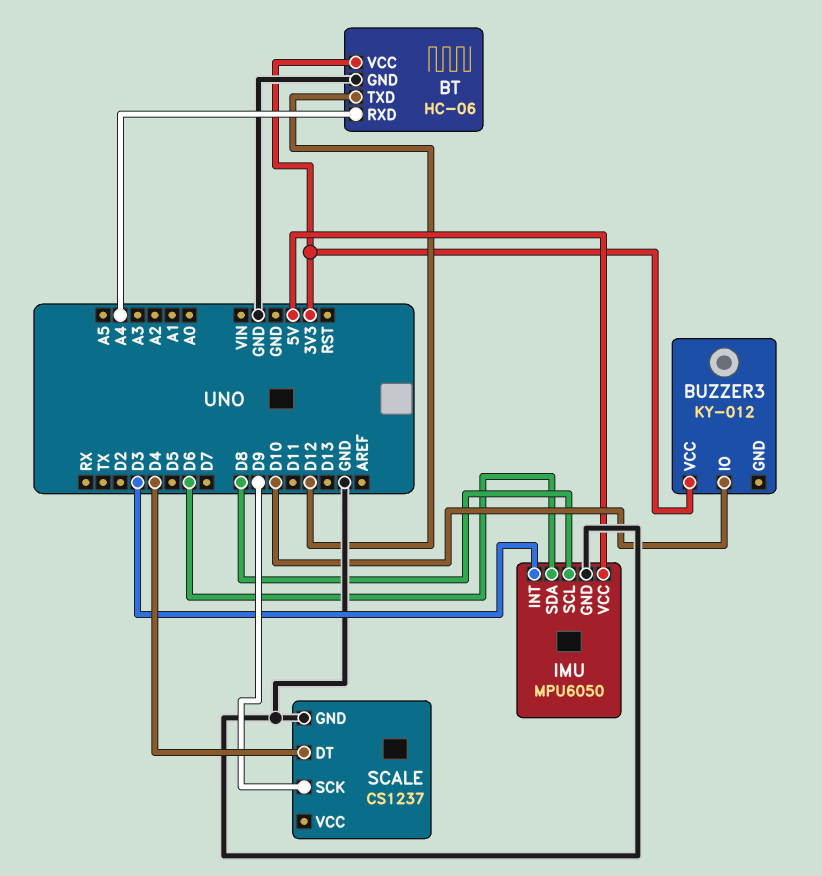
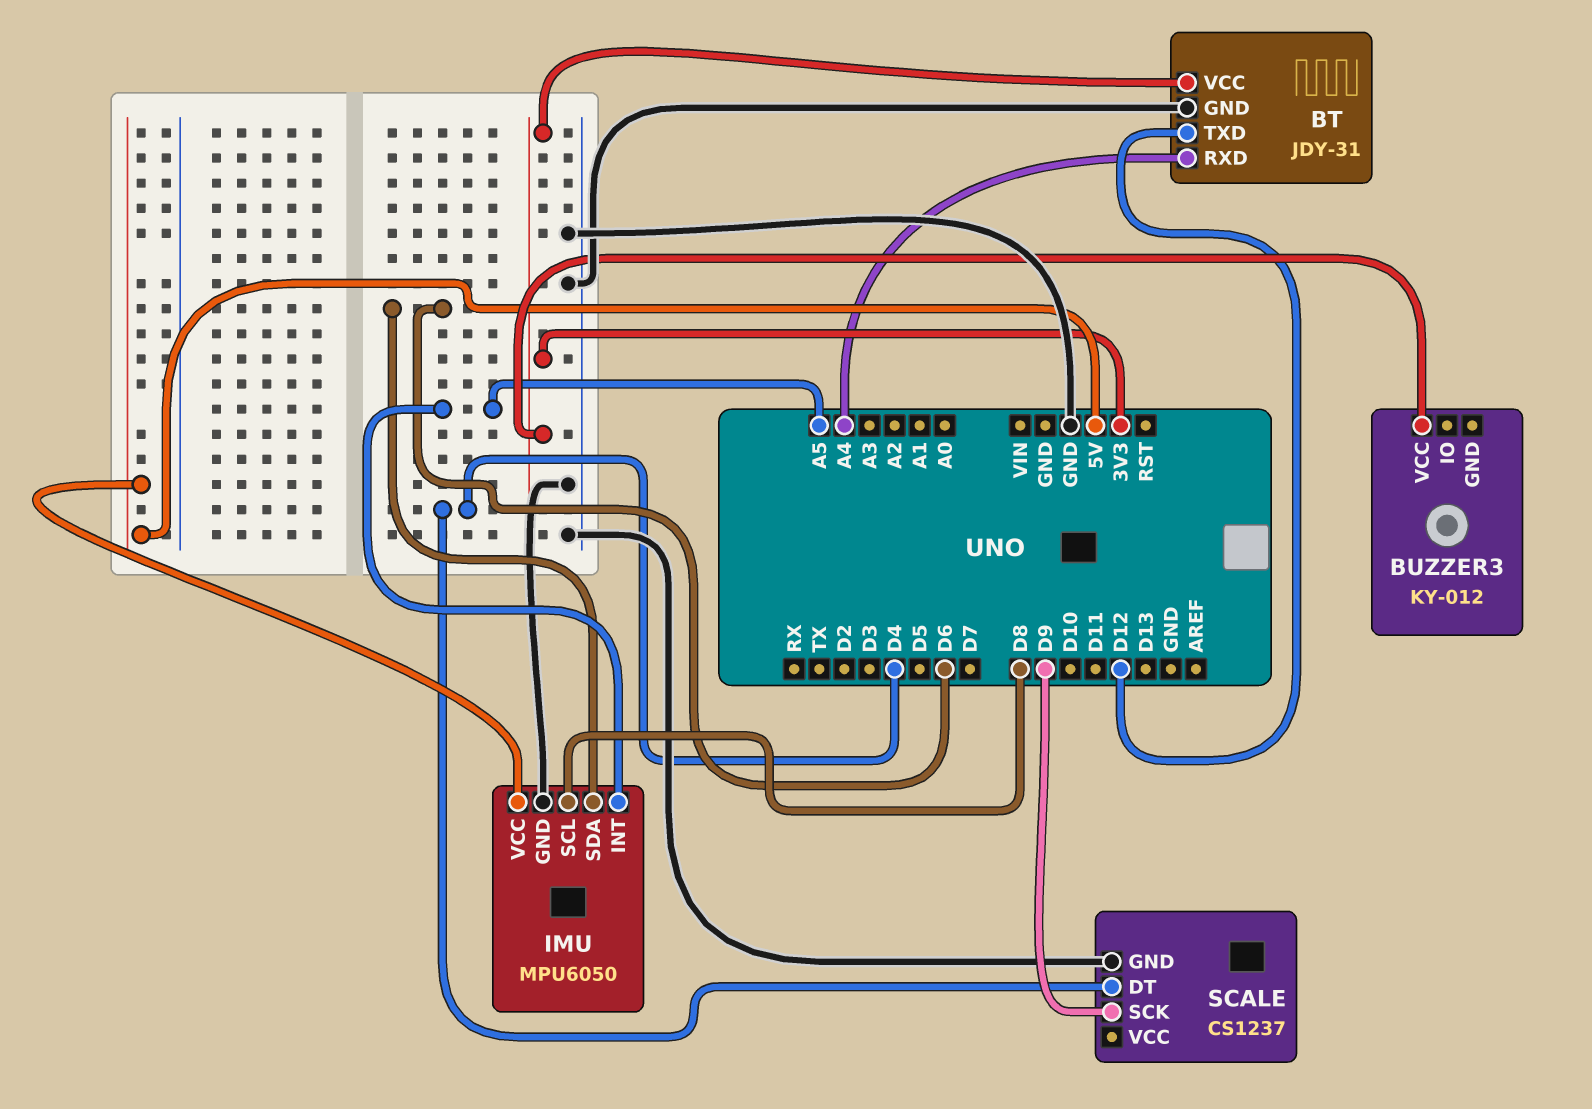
BT: HC-06 -> JDY-31
BUZZER3 pin IO: D10 -> none
IMU pin INT: D3 -> A5

